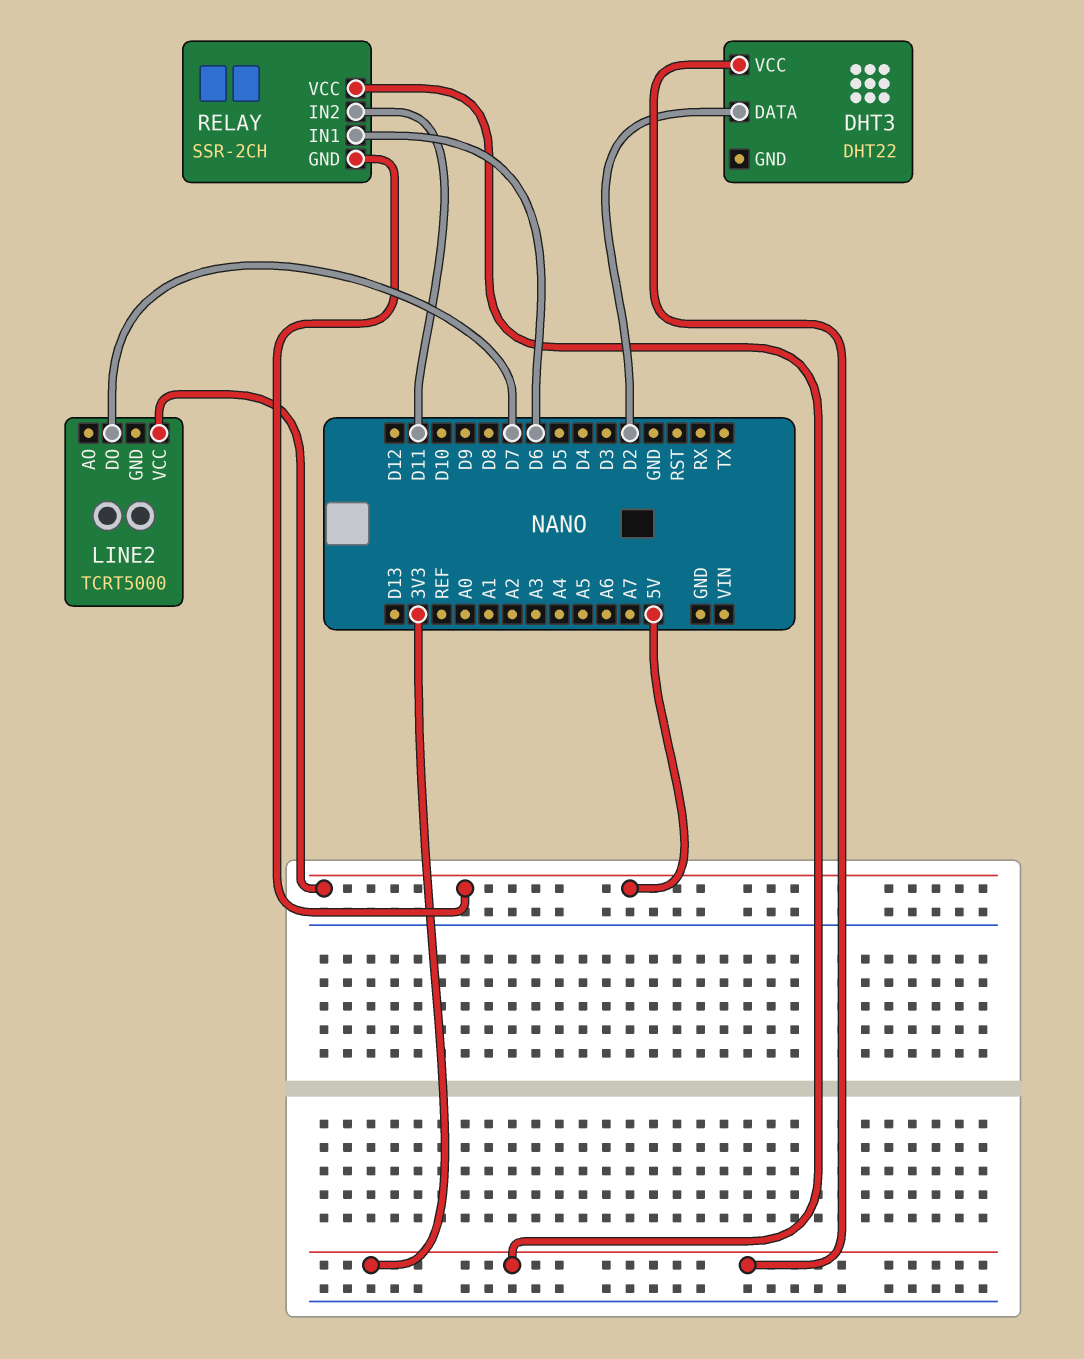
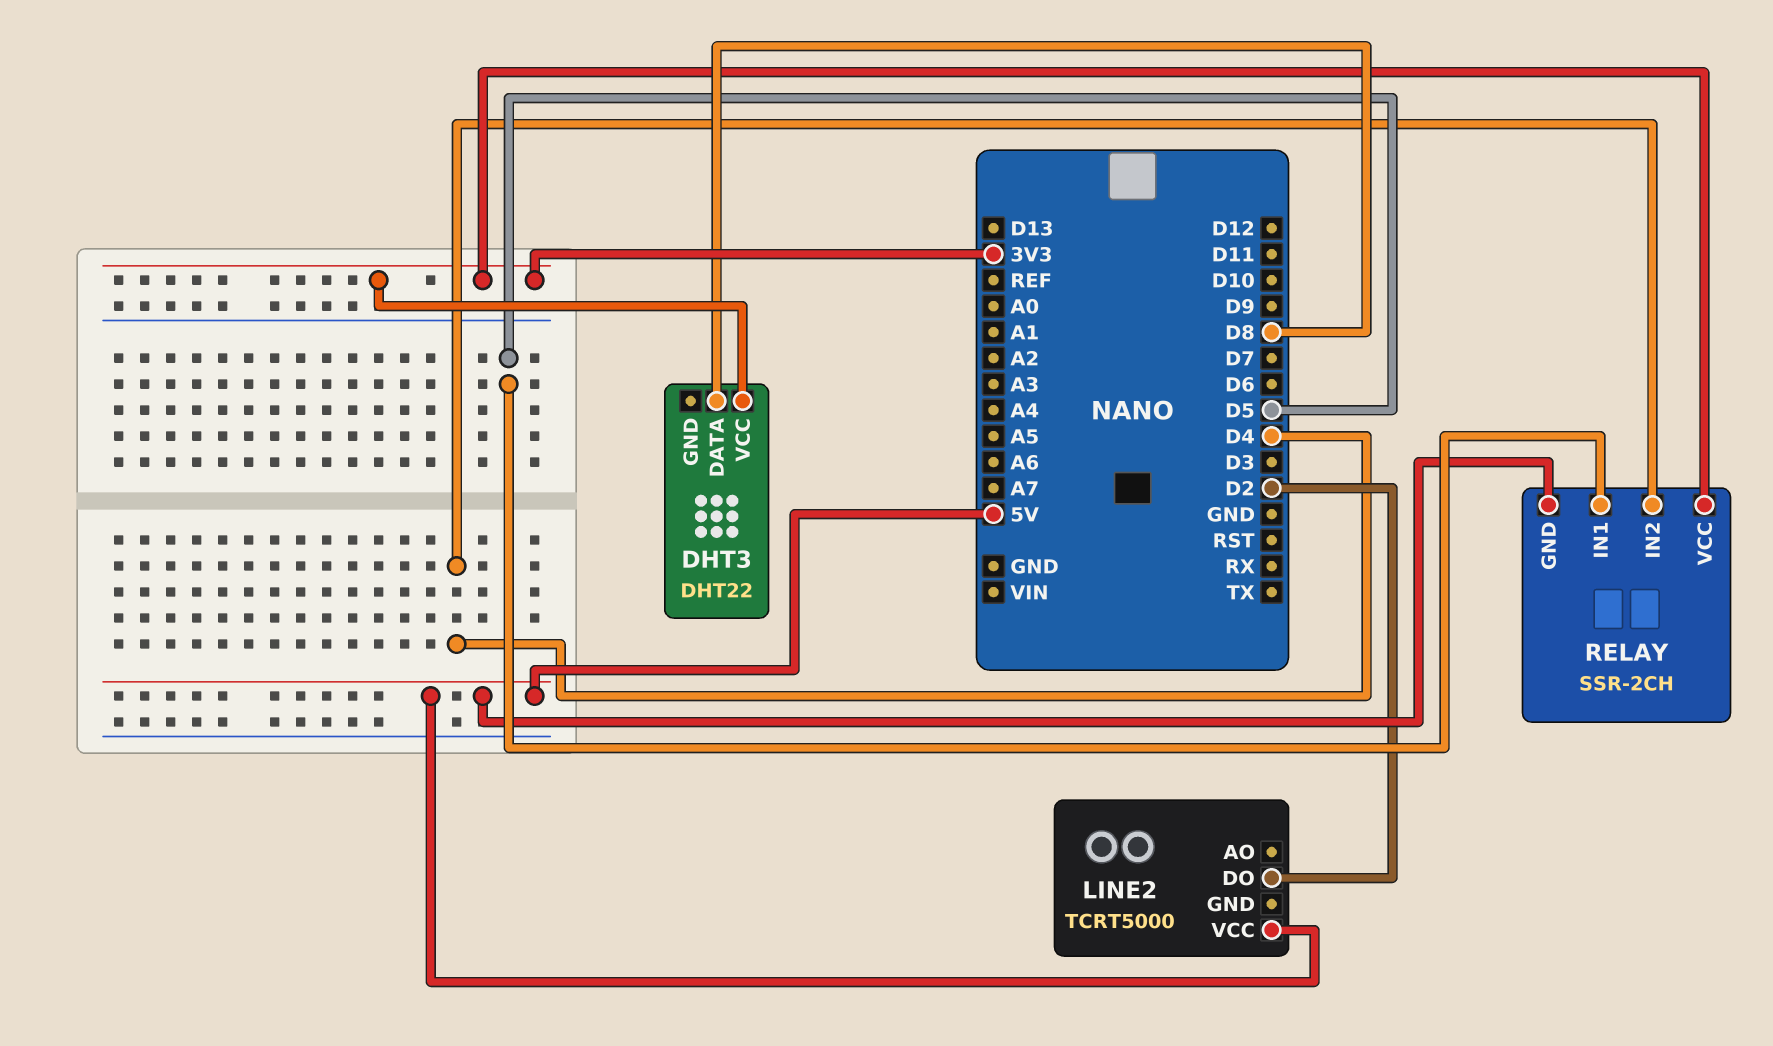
DHT3 pin DATA: D2 -> D8
LINE2 pin DO: D7 -> D2
RELAY pin IN1: D6 -> D5
RELAY pin IN2: D11 -> D4

